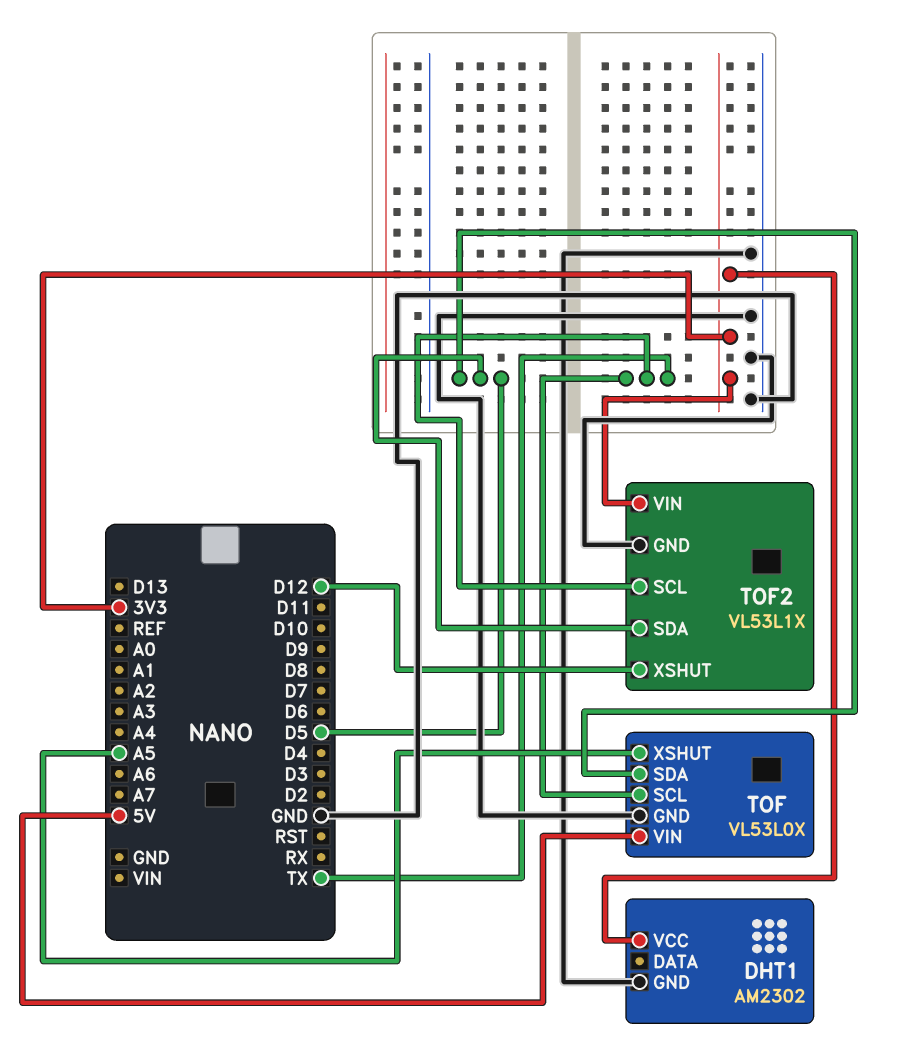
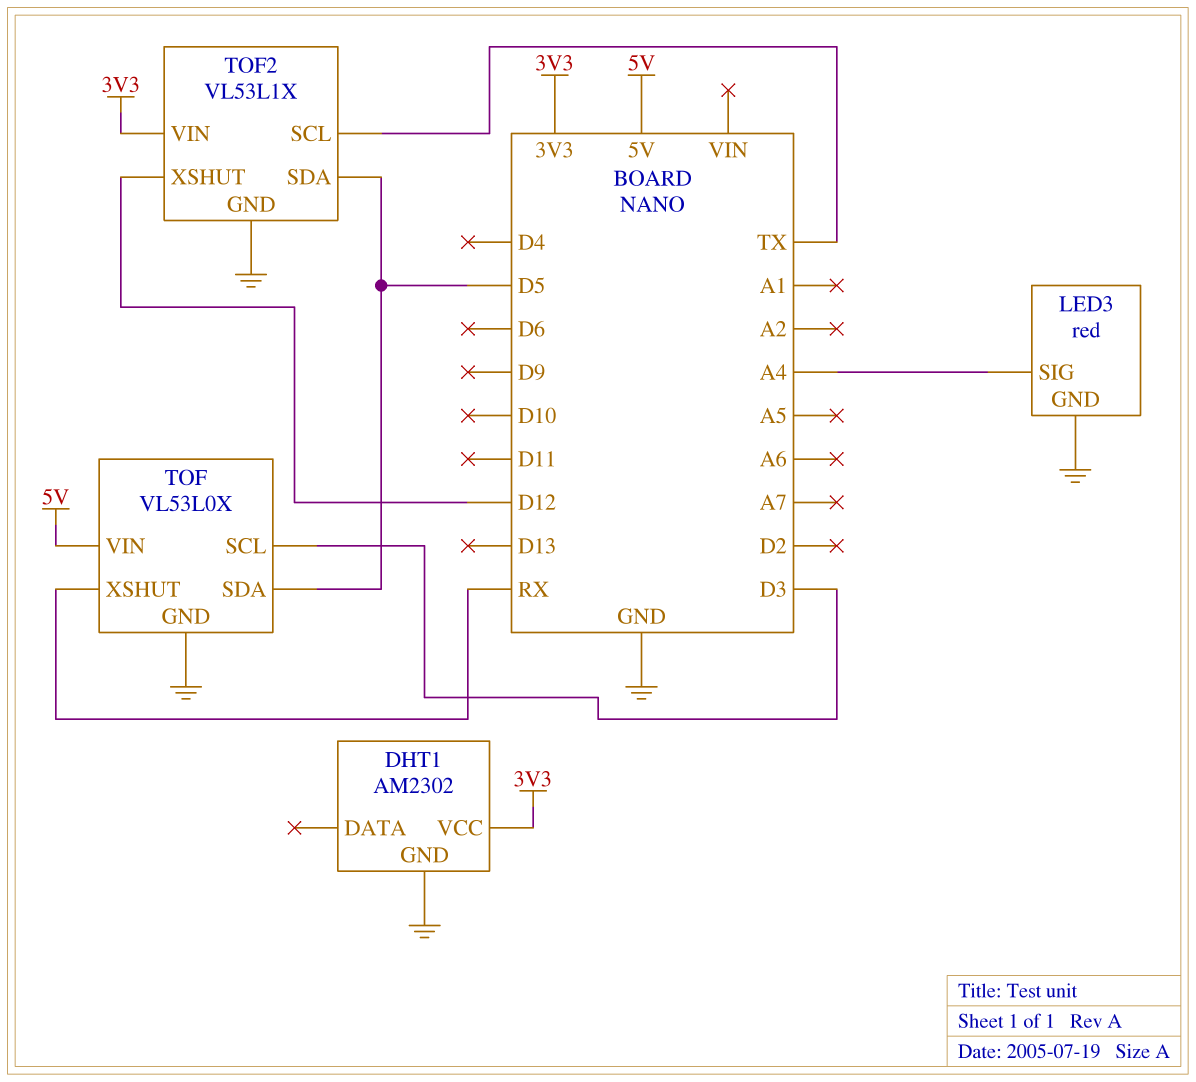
LED3: none -> red
LED3 pin GND: none -> GND
LED3 pin SIG: none -> A4
TOF pin SCL: TX -> D3
TOF pin XSHUT: A5 -> RX

